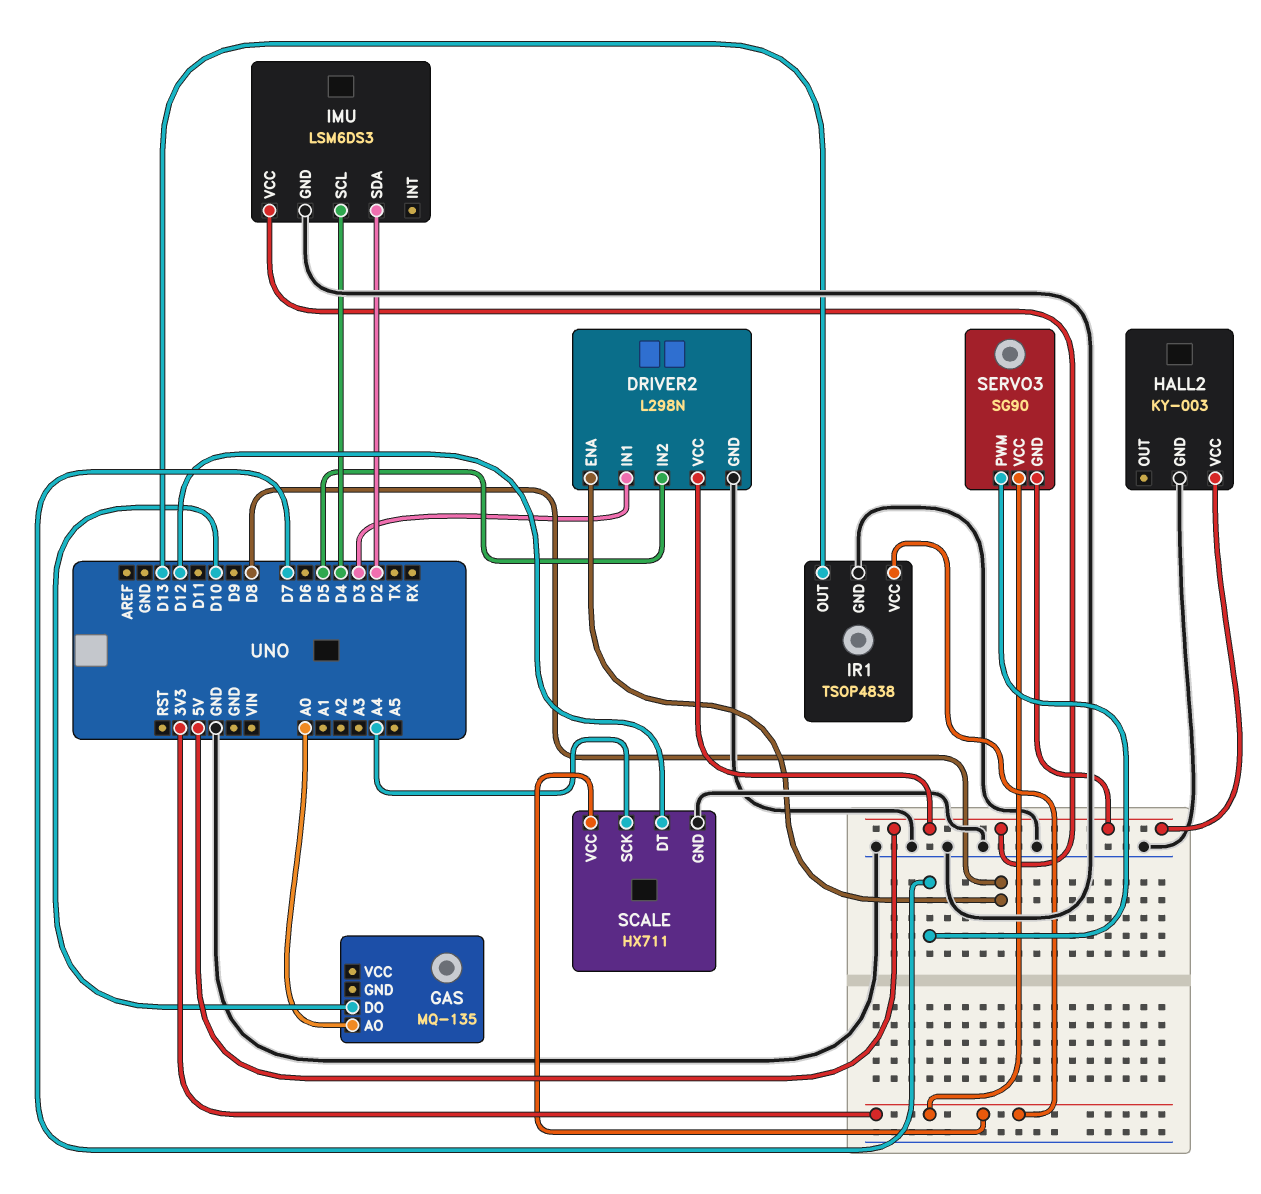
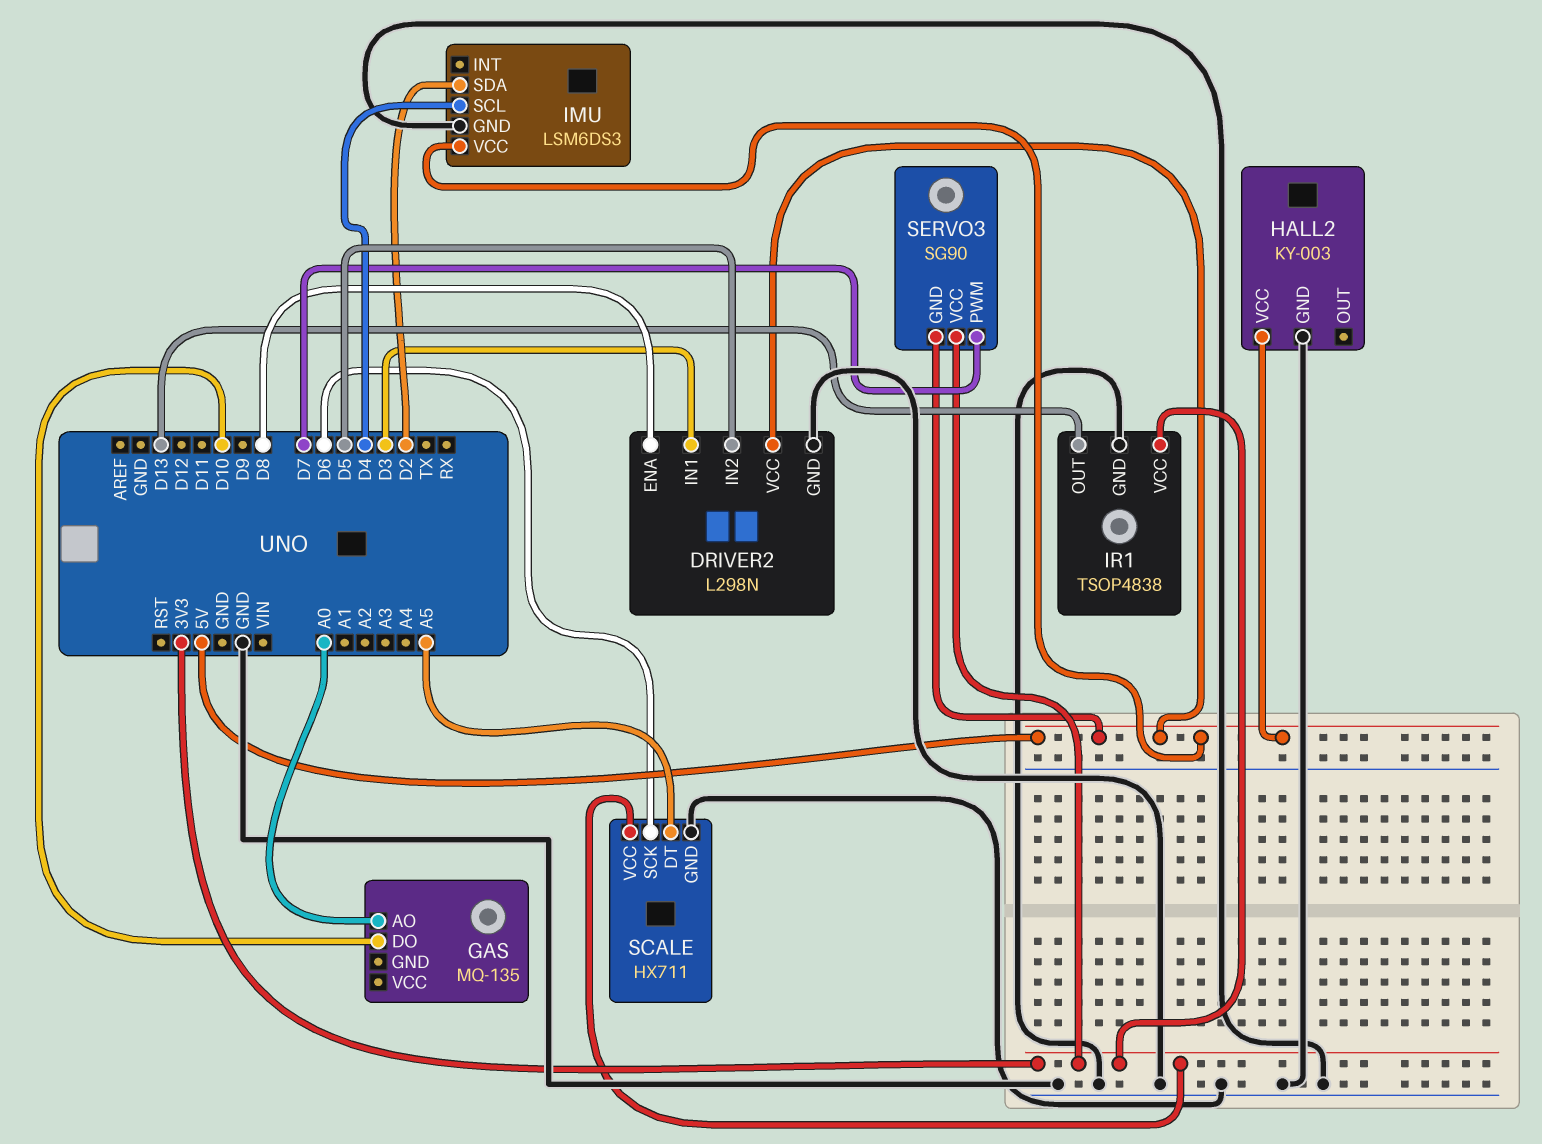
SCALE pin DT: D12 -> A5
SCALE pin SCK: A4 -> D6

